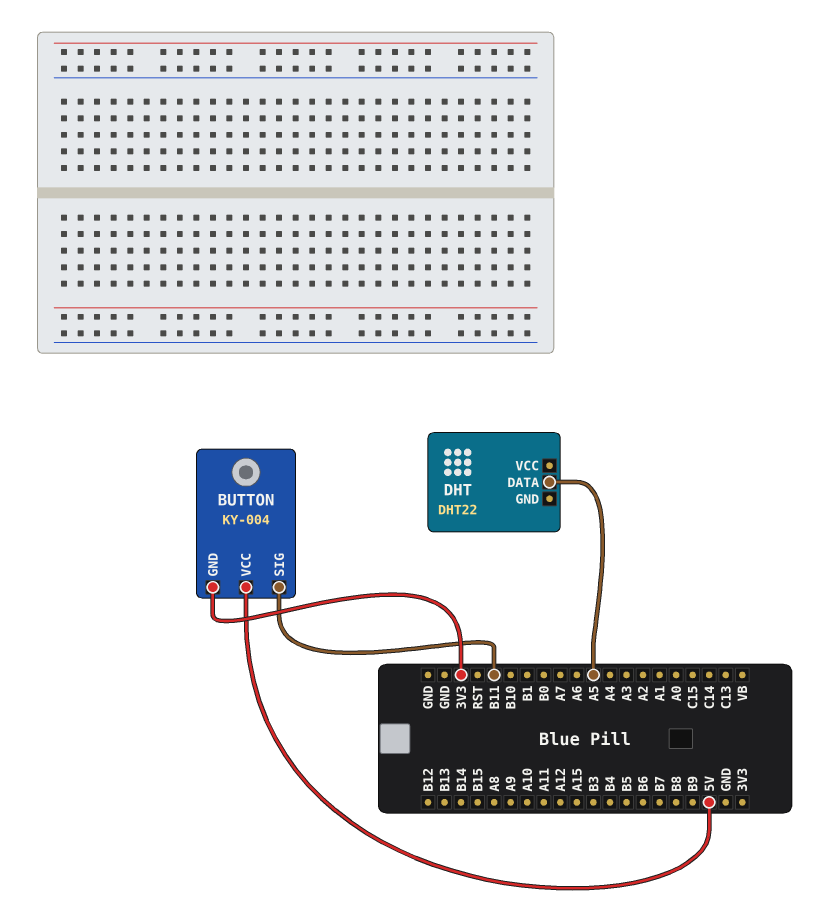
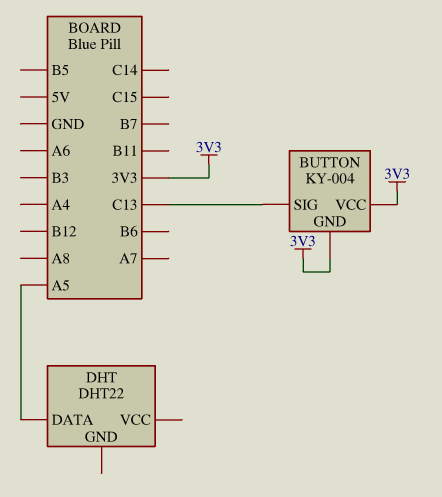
BUTTON pin SIG: B11 -> C13
BUTTON pin VCC: 5V -> 3V3

